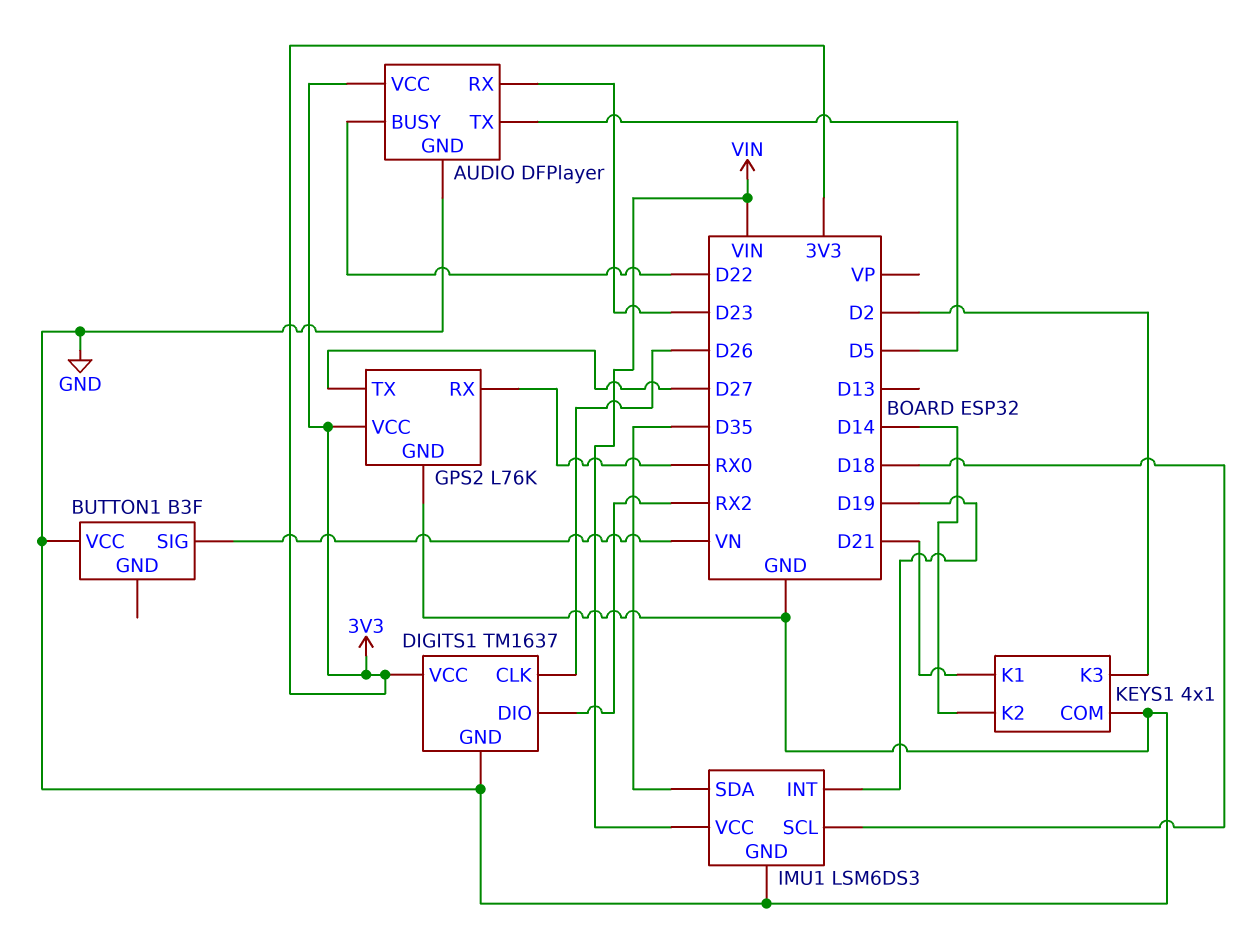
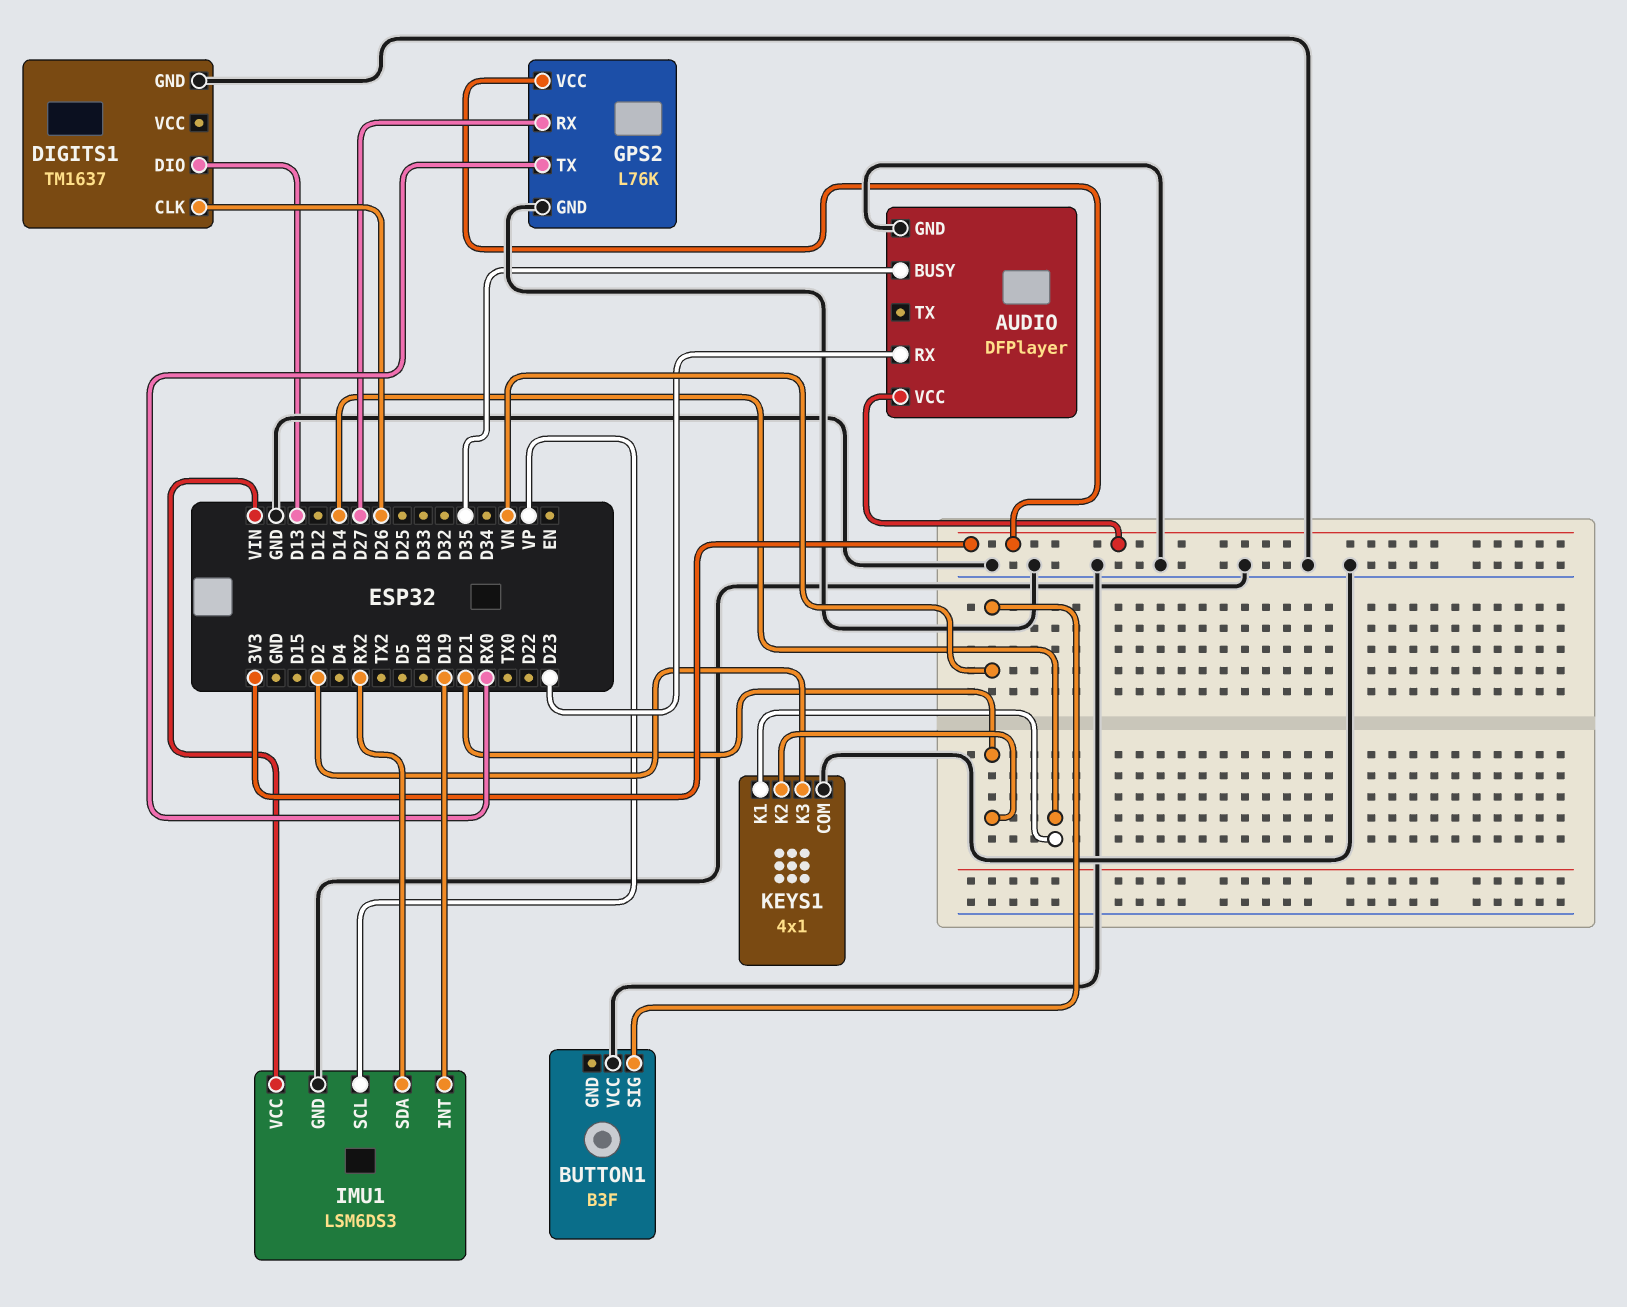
AUDIO pin BUSY: D22 -> D35
AUDIO pin TX: D5 -> none
DIGITS1 pin DIO: RX2 -> D13
DIGITS1 pin VCC: 3V3 -> none
GPS2 pin RX: RX0 -> D27
GPS2 pin TX: D27 -> RX0
IMU1 pin SCL: D18 -> VP
IMU1 pin SDA: D35 -> RX2
KEYS1 pin K1: D21 -> D14
KEYS1 pin K2: D14 -> D21

